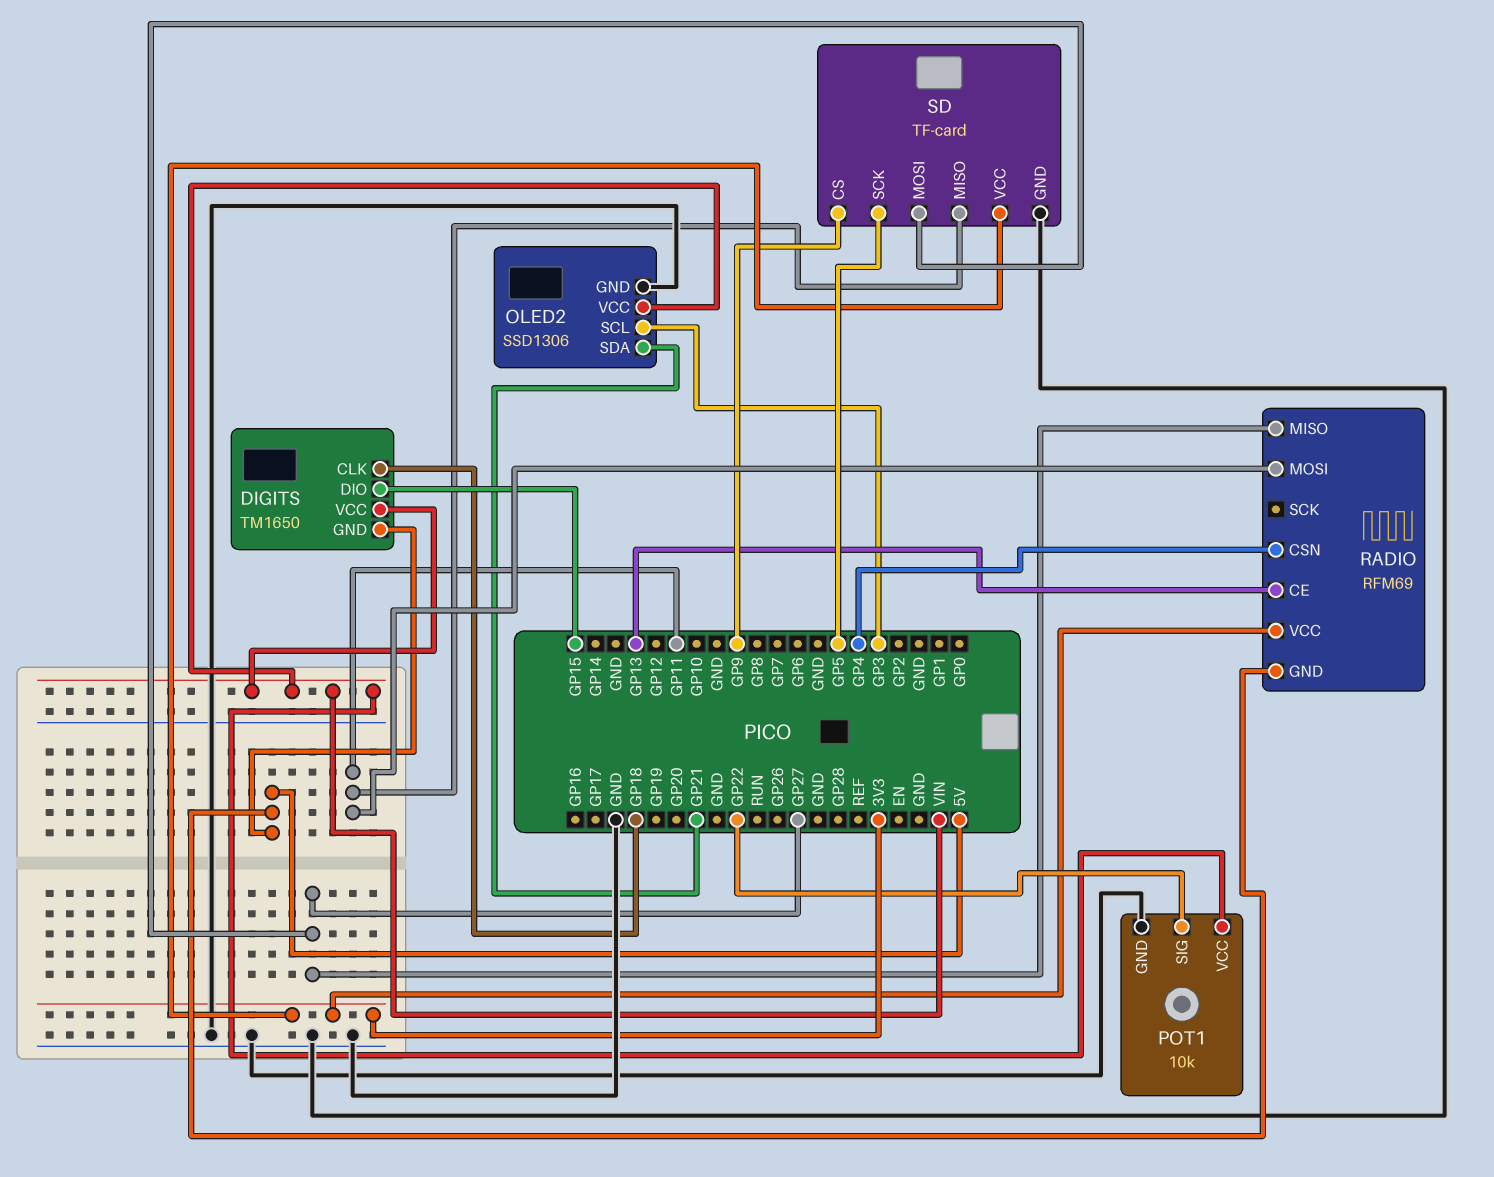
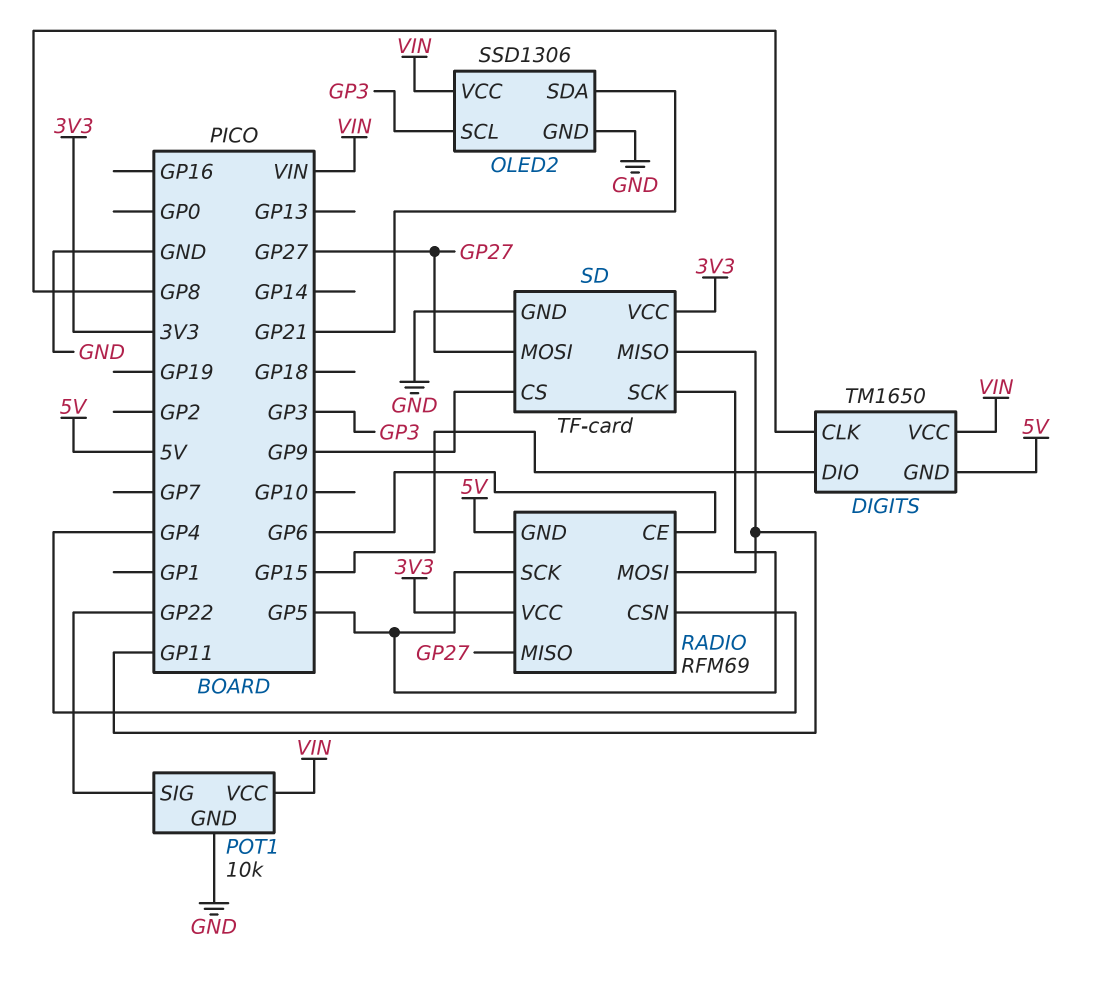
DIGITS pin CLK: GP18 -> GP8
RADIO pin CE: GP13 -> GP6
RADIO pin SCK: none -> GP5

